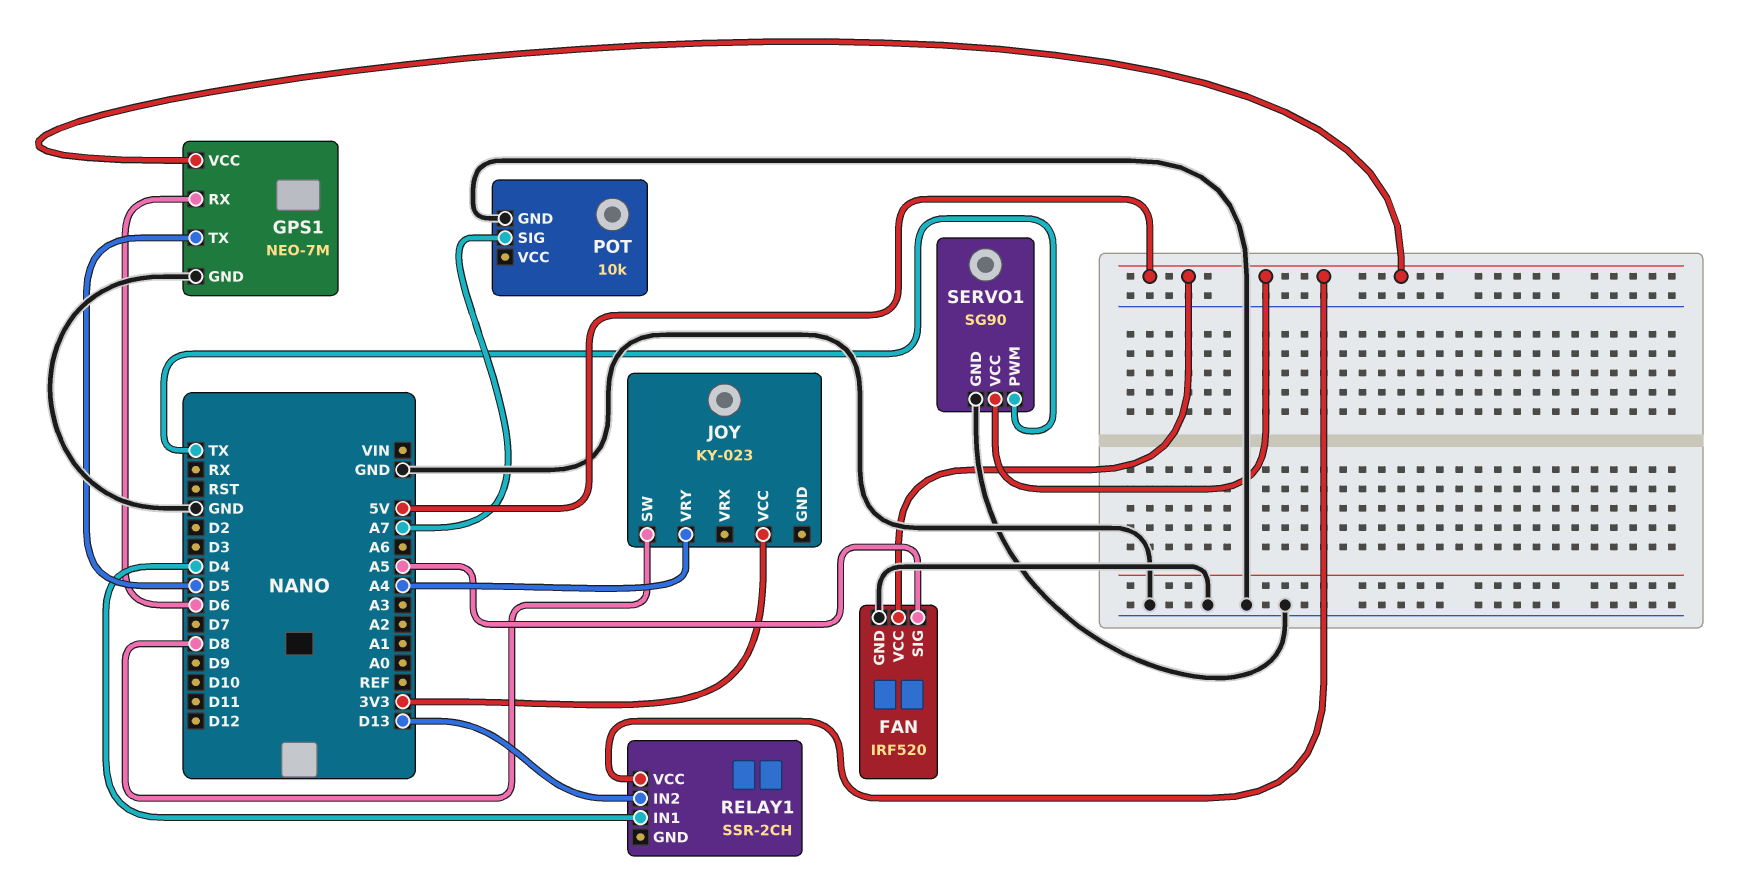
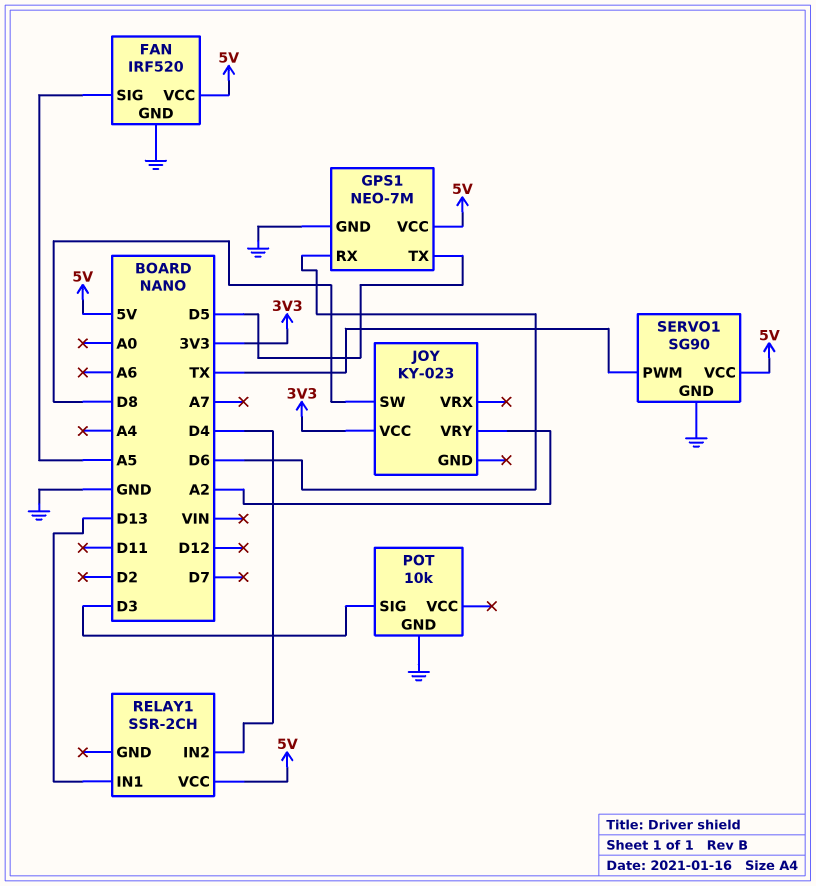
JOY pin VRY: A4 -> A2
POT pin SIG: A7 -> D3
RELAY1 pin IN1: D4 -> D13
RELAY1 pin IN2: D13 -> D4

